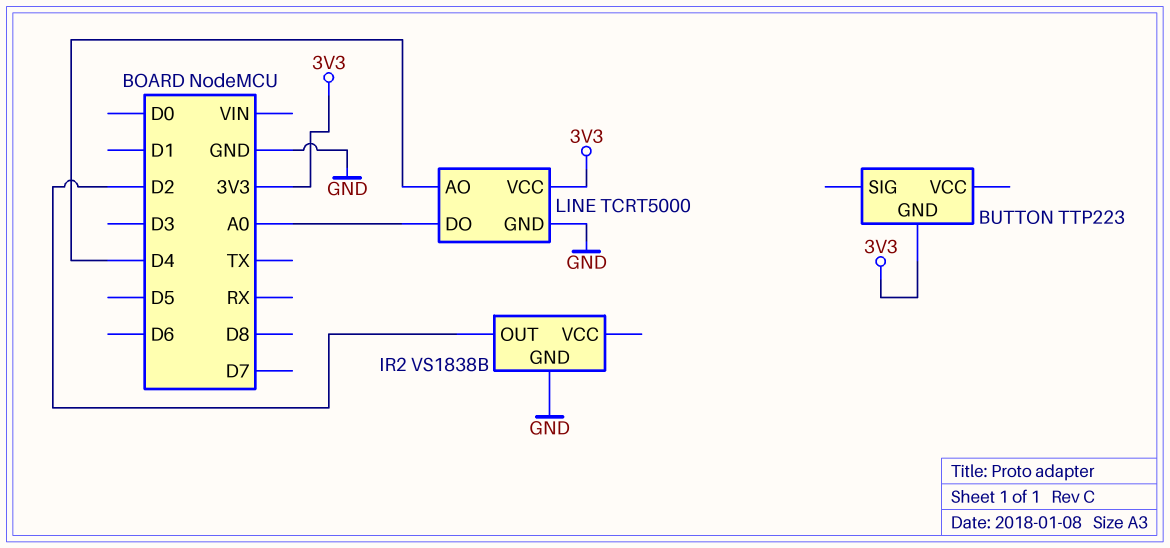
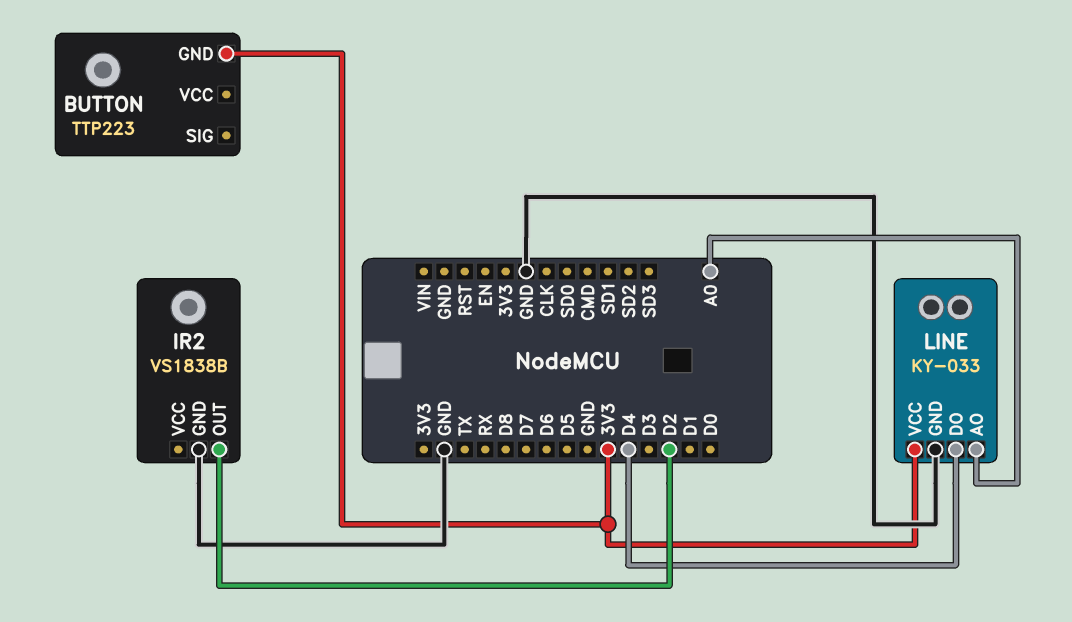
LINE: TCRT5000 -> KY-033
LINE pin AO: D4 -> A0
LINE pin DO: A0 -> D4

